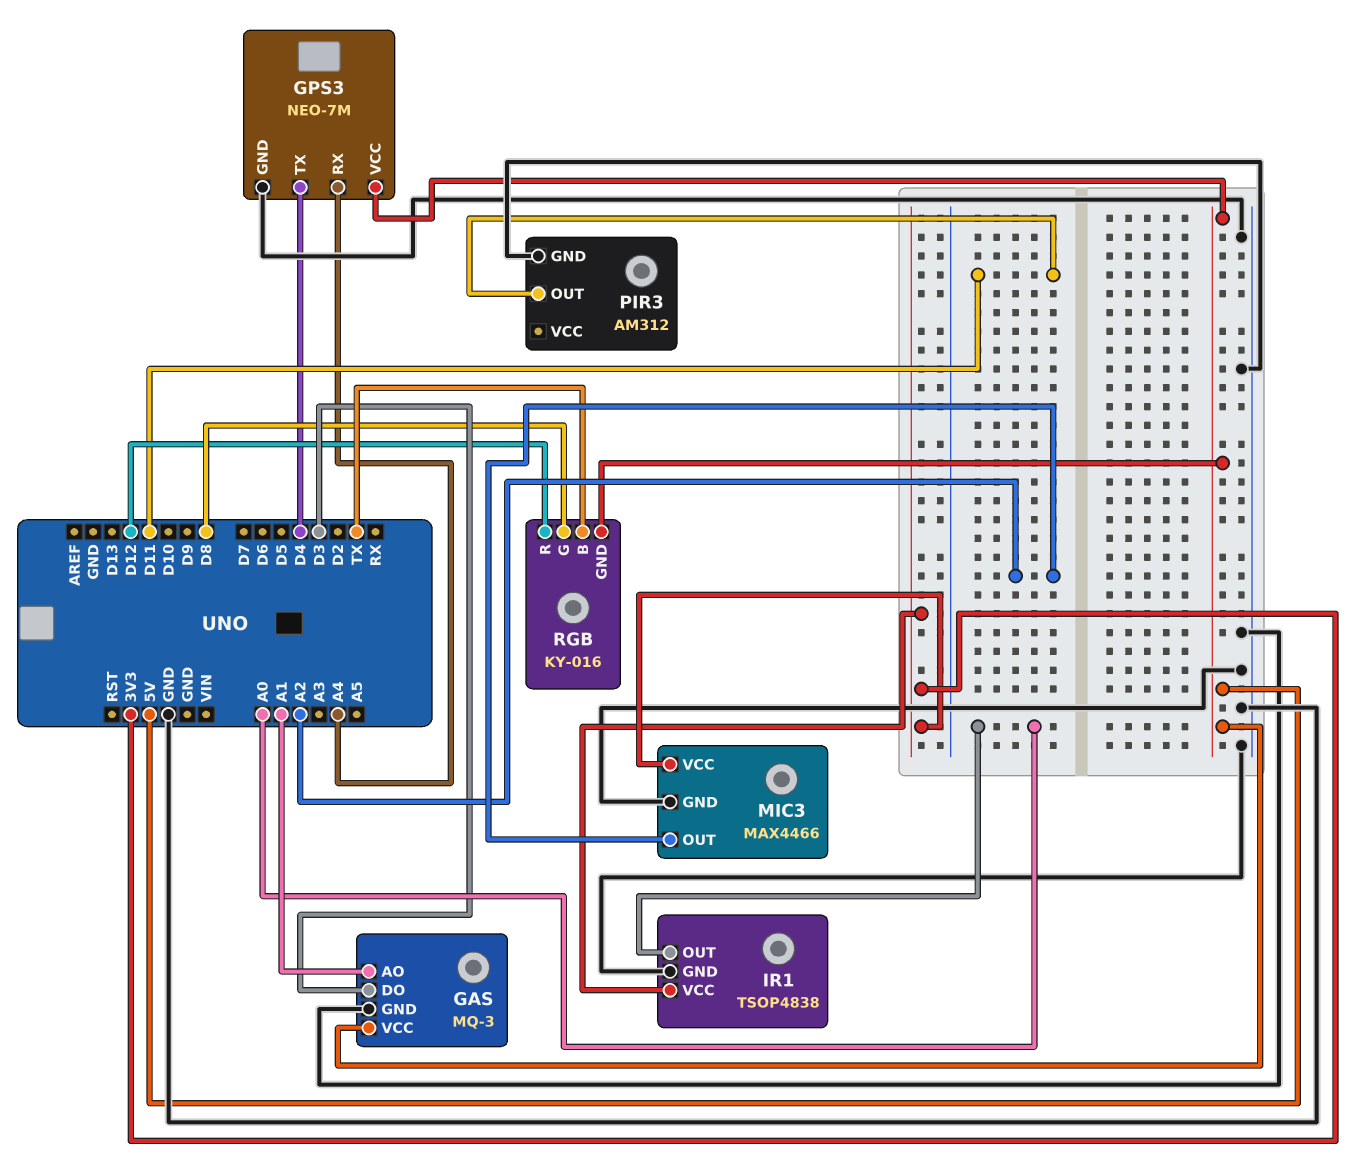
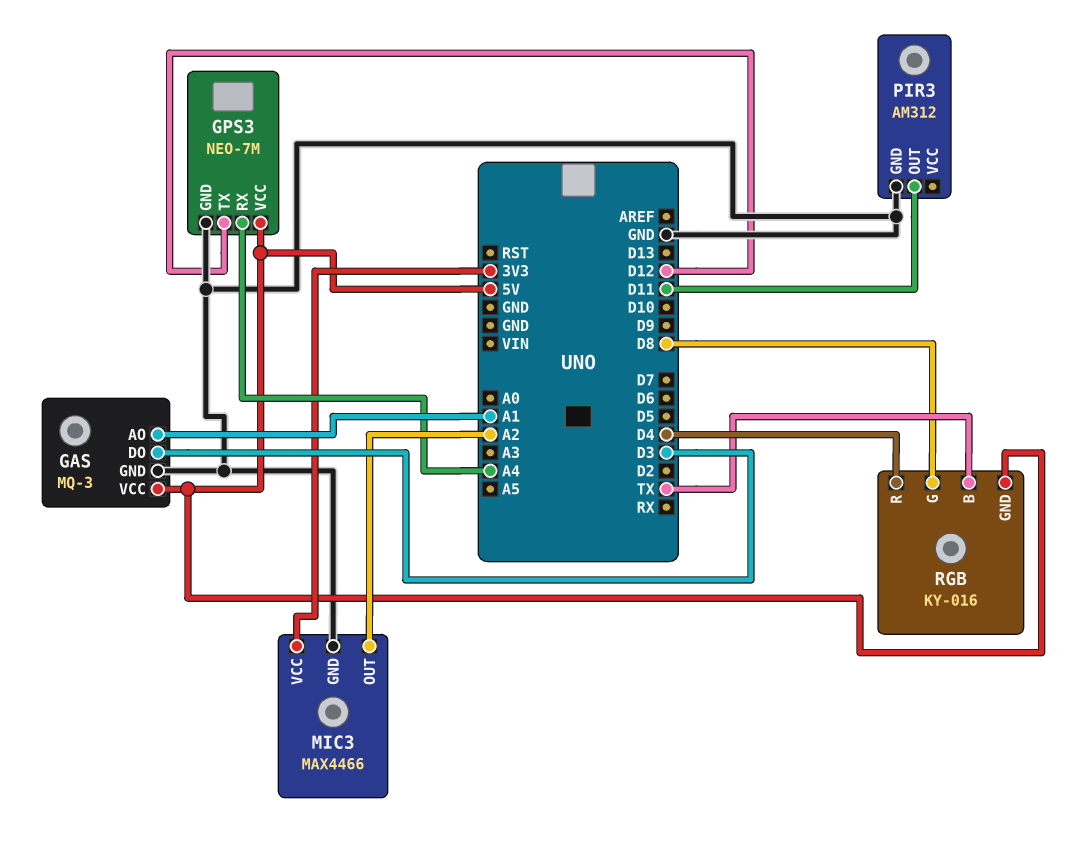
GPS3 pin TX: D4 -> D12
IR1: TSOP4838 -> none
IR1 pin GND: GND -> none
IR1 pin OUT: A0 -> none
IR1 pin VCC: 3V3 -> none
RGB pin R: D12 -> D4

